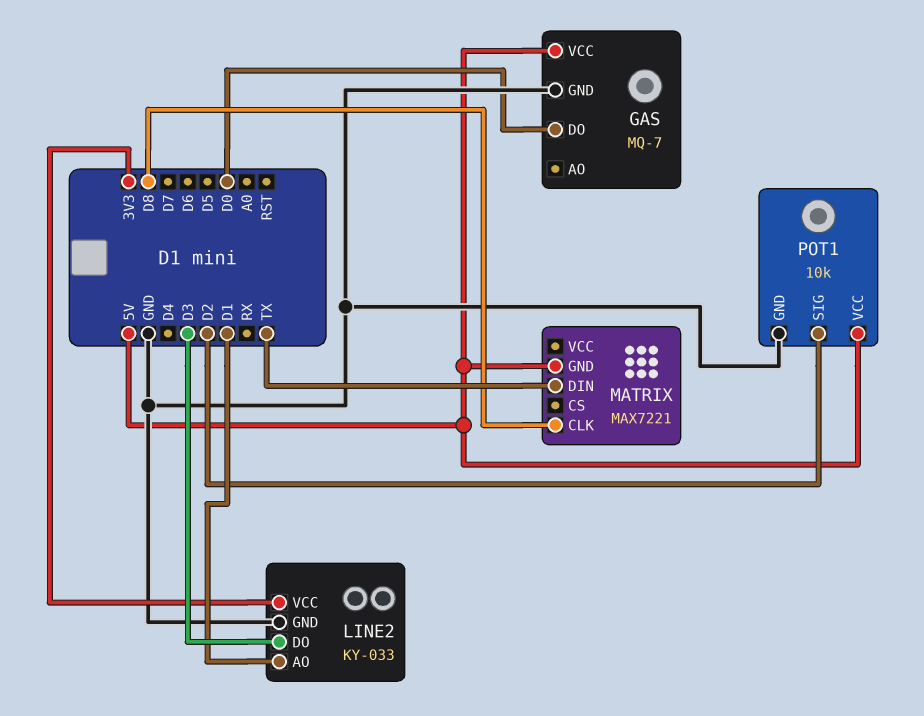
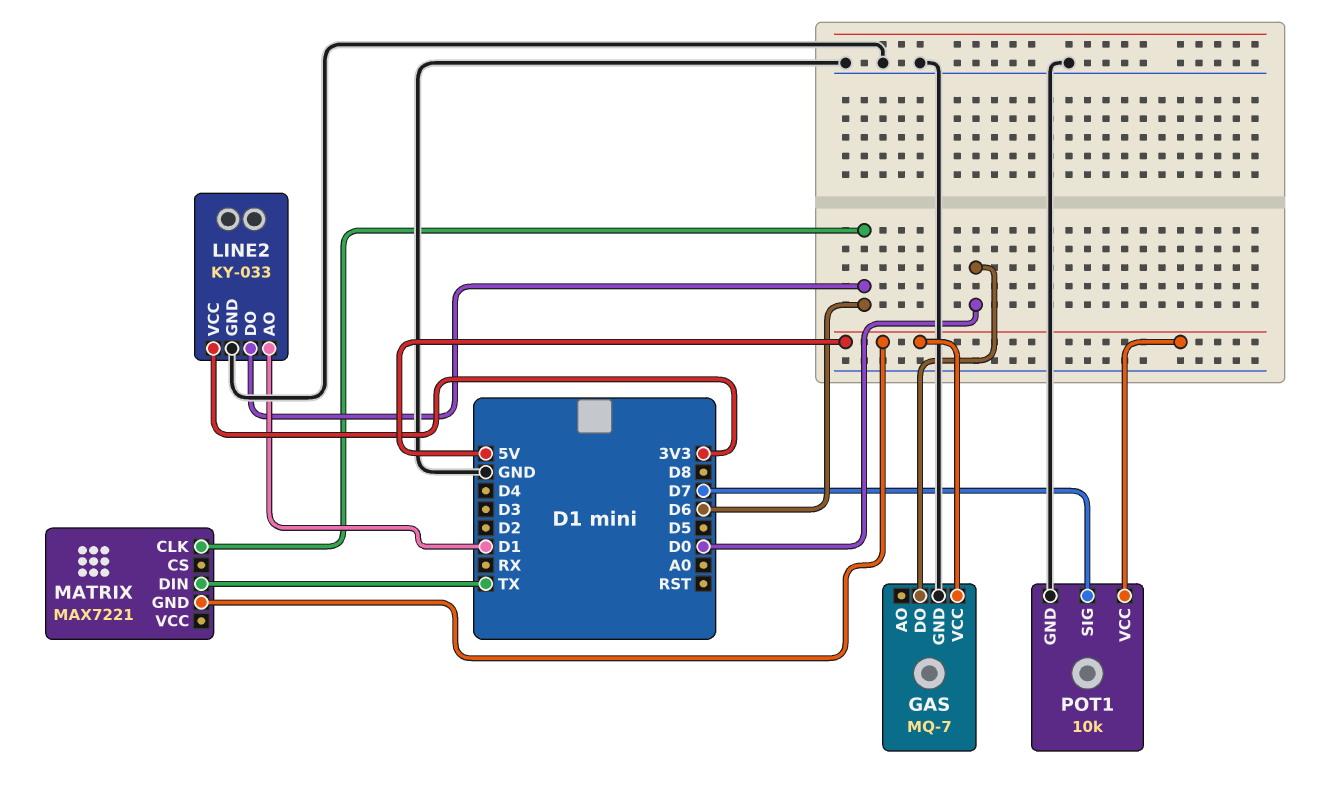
LINE2 pin DO: D3 -> D6
MATRIX pin CLK: D8 -> D6
POT1 pin SIG: D2 -> D7

